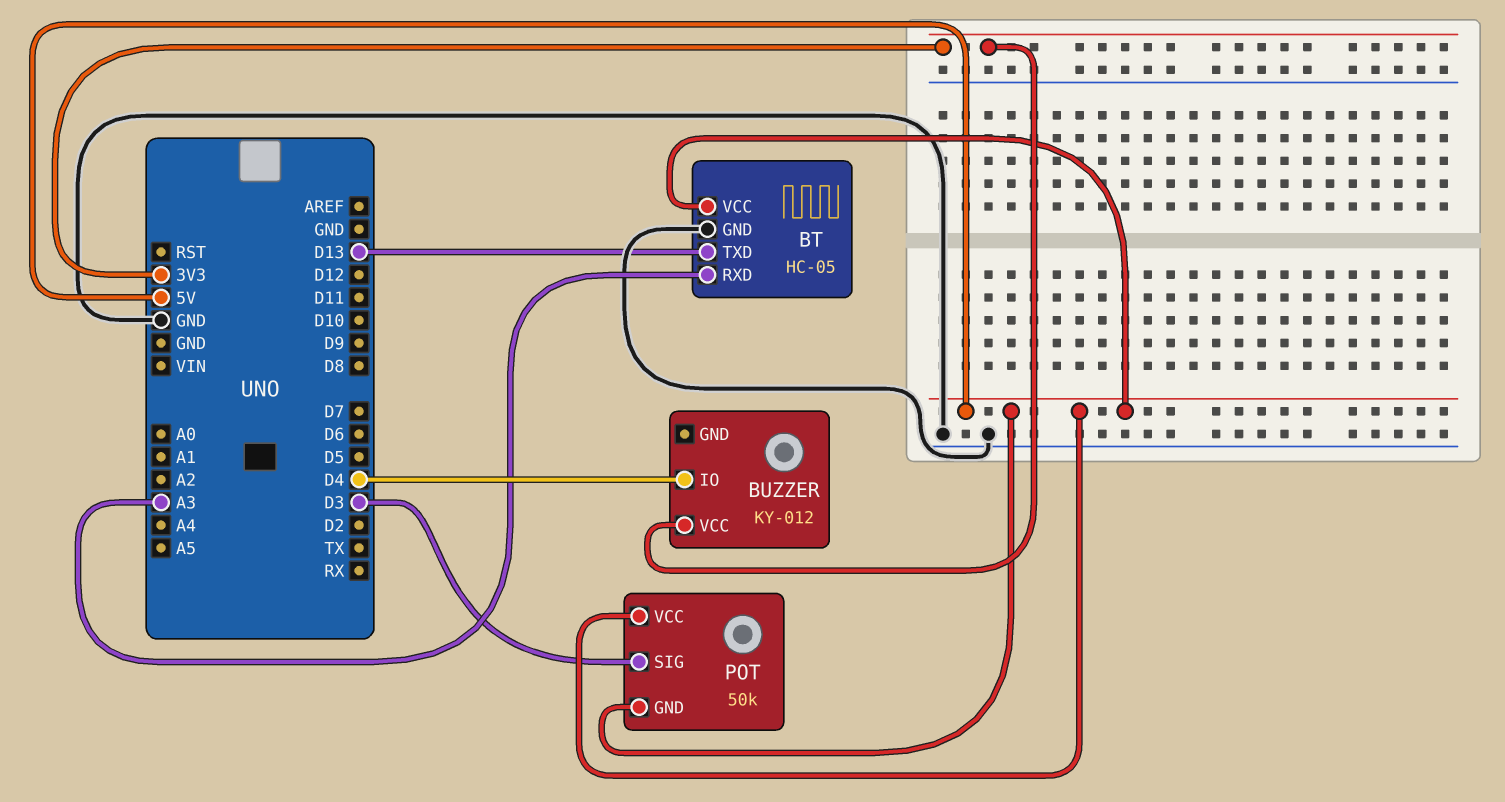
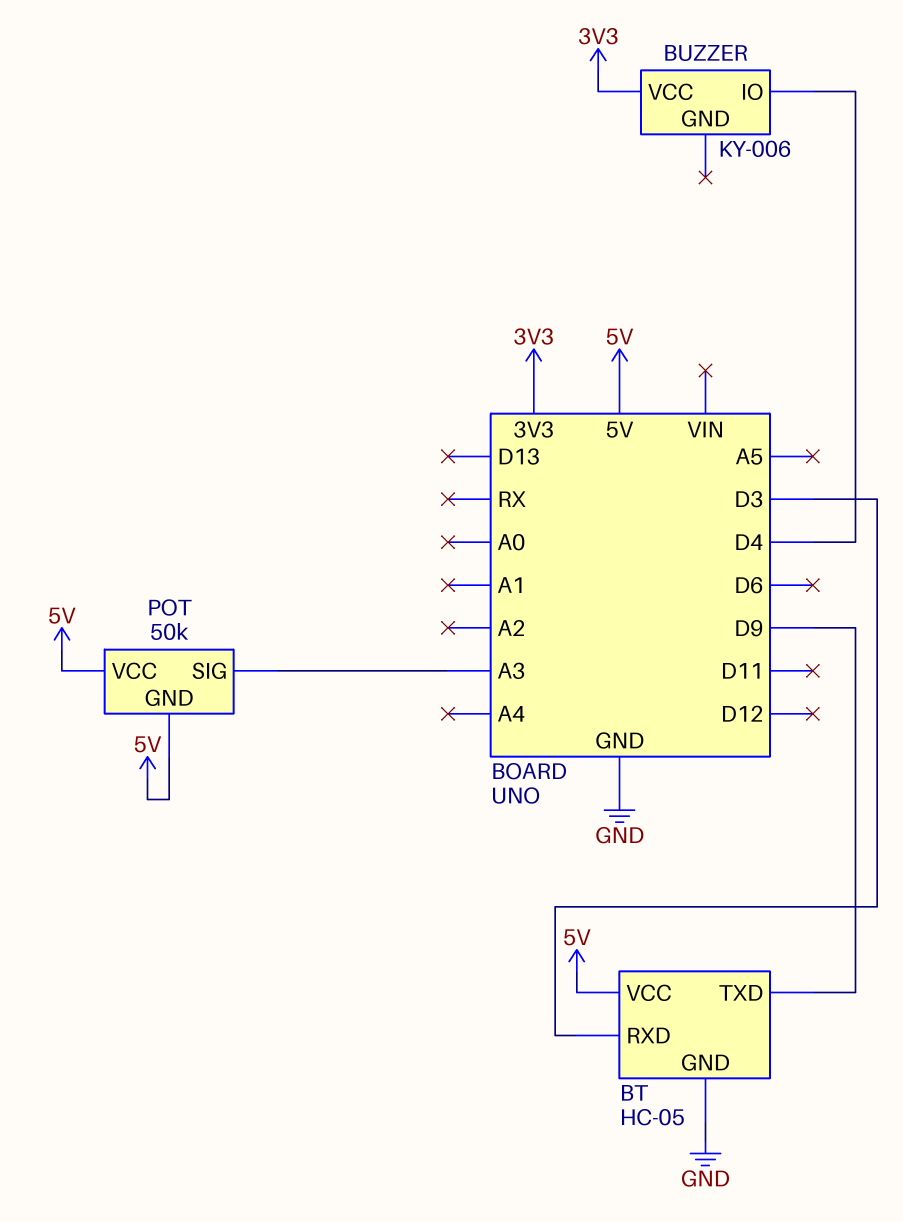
BT pin RXD: A3 -> D3
BT pin TXD: D13 -> D9
BUZZER: KY-012 -> KY-006
POT pin SIG: D3 -> A3

